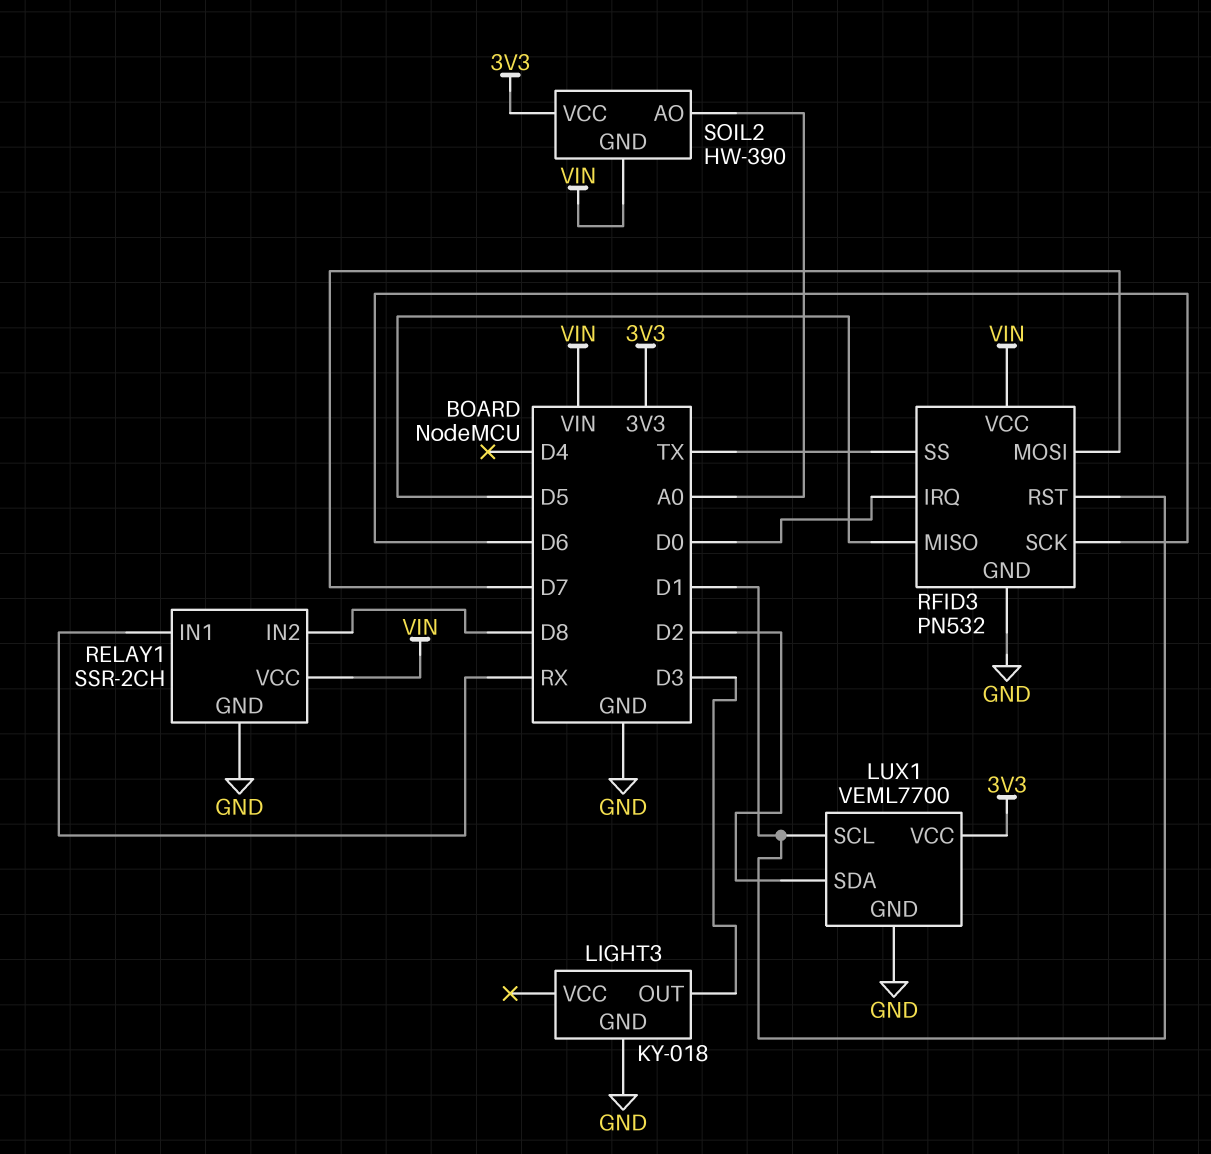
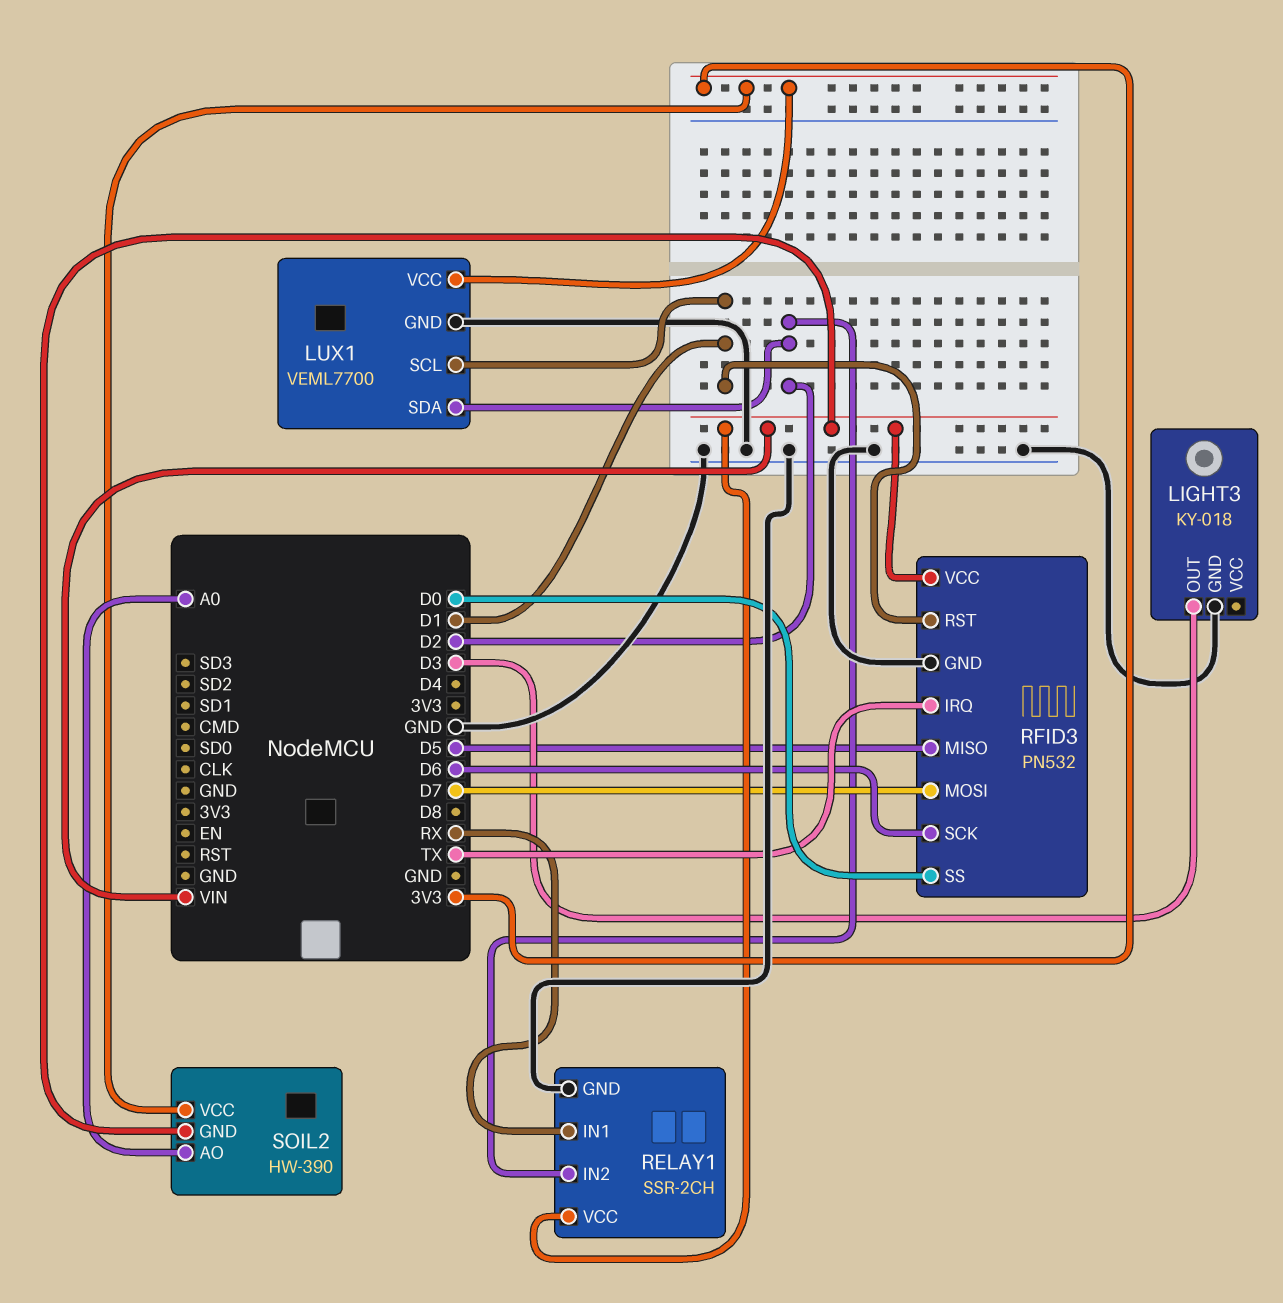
RELAY1 pin IN2: D8 -> D2
RFID3 pin IRQ: D0 -> TX
RFID3 pin SS: TX -> D0

